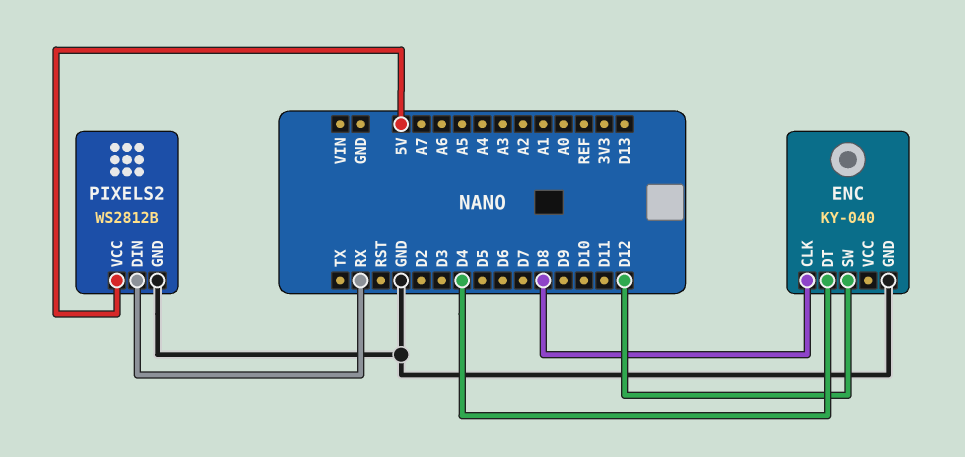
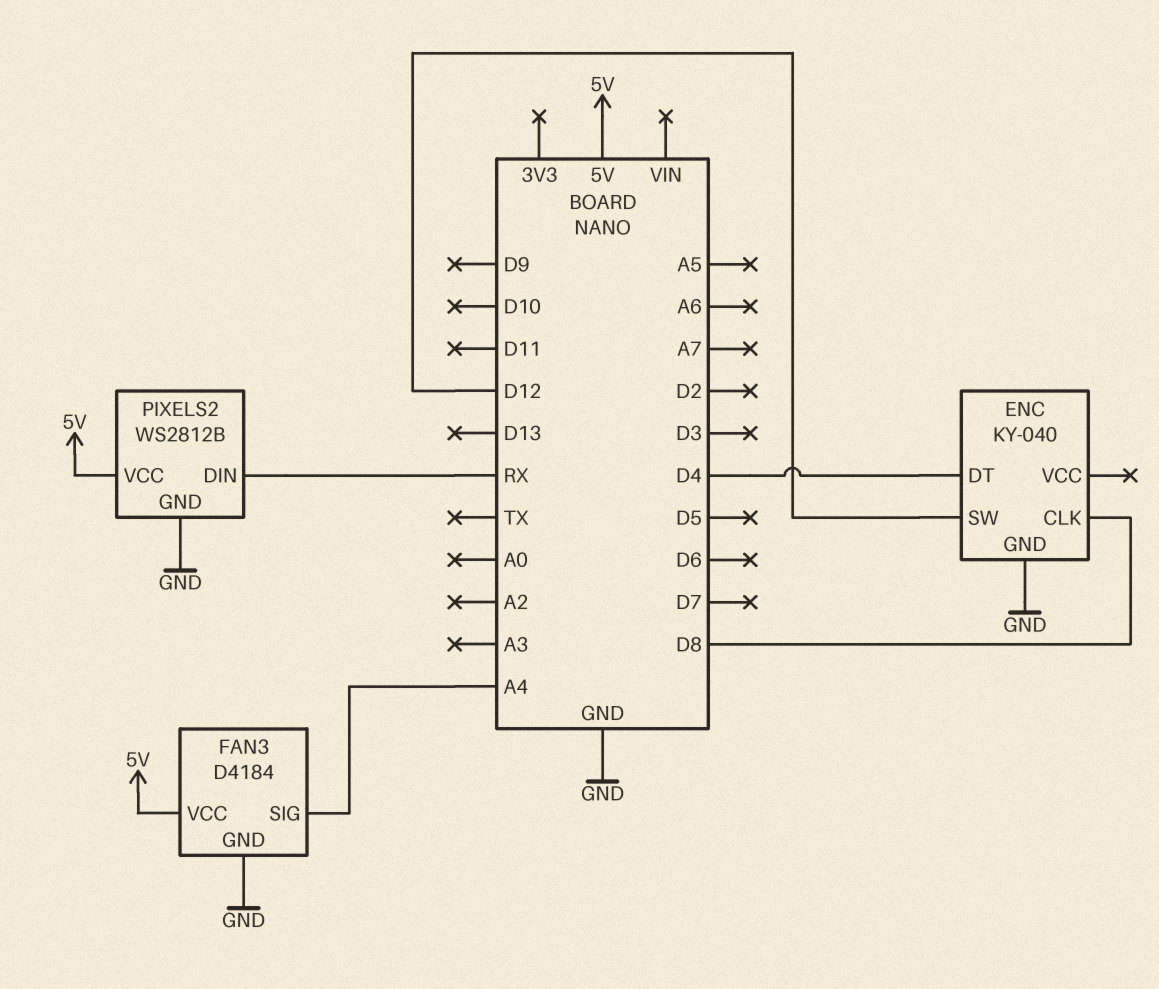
FAN3: none -> D4184
FAN3 pin GND: none -> GND
FAN3 pin SIG: none -> A4
FAN3 pin VCC: none -> 5V

